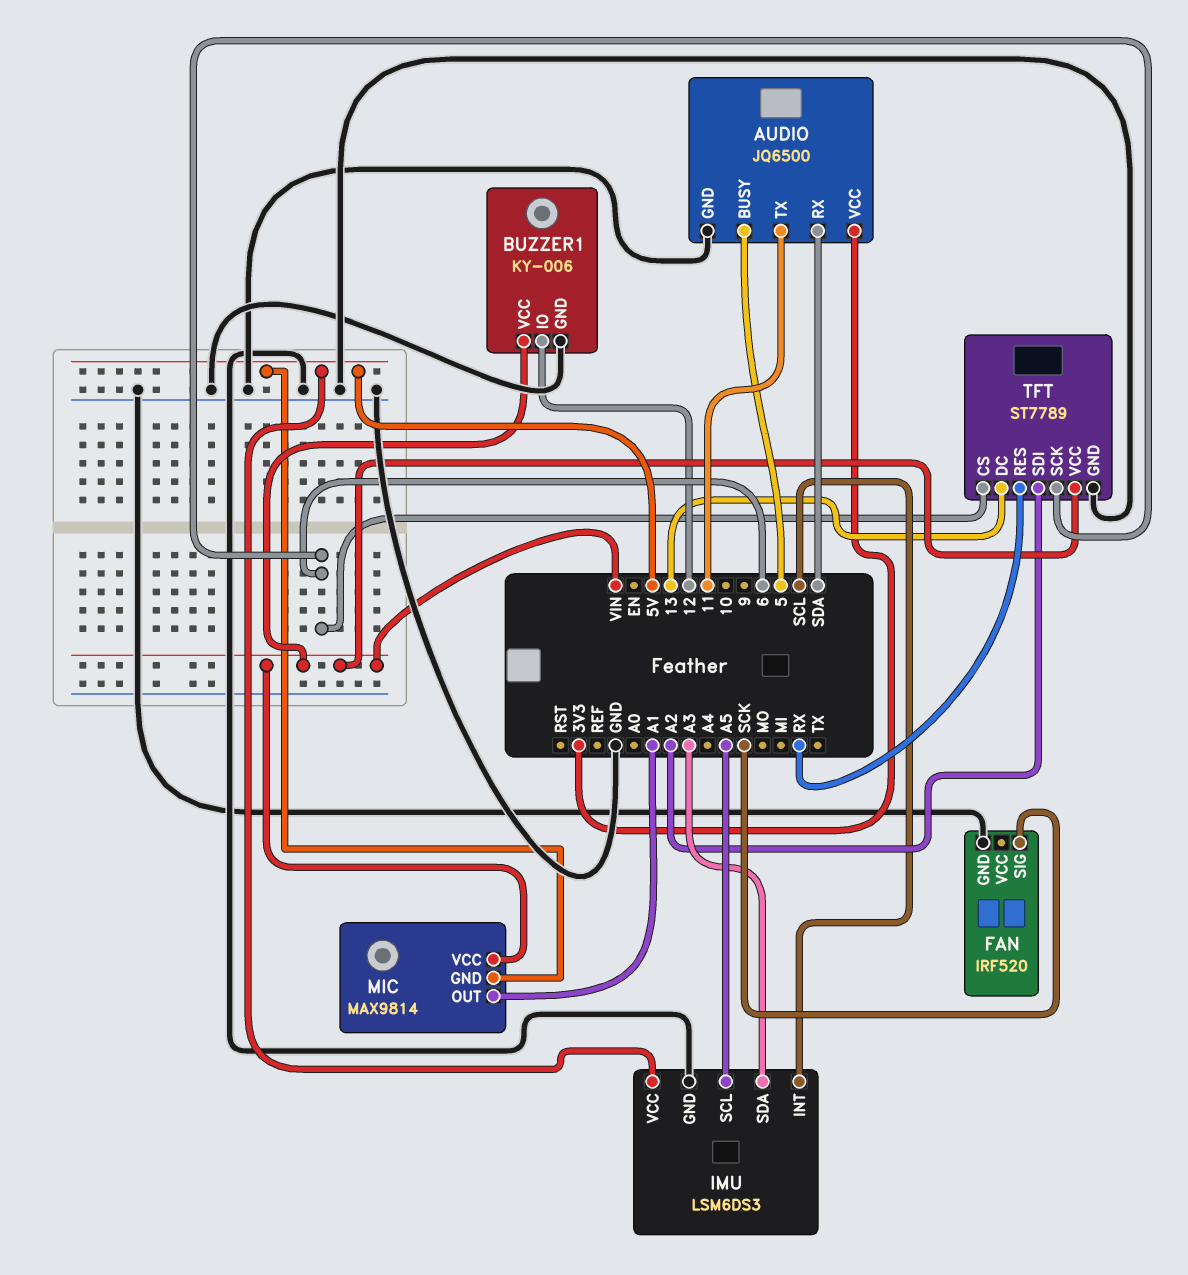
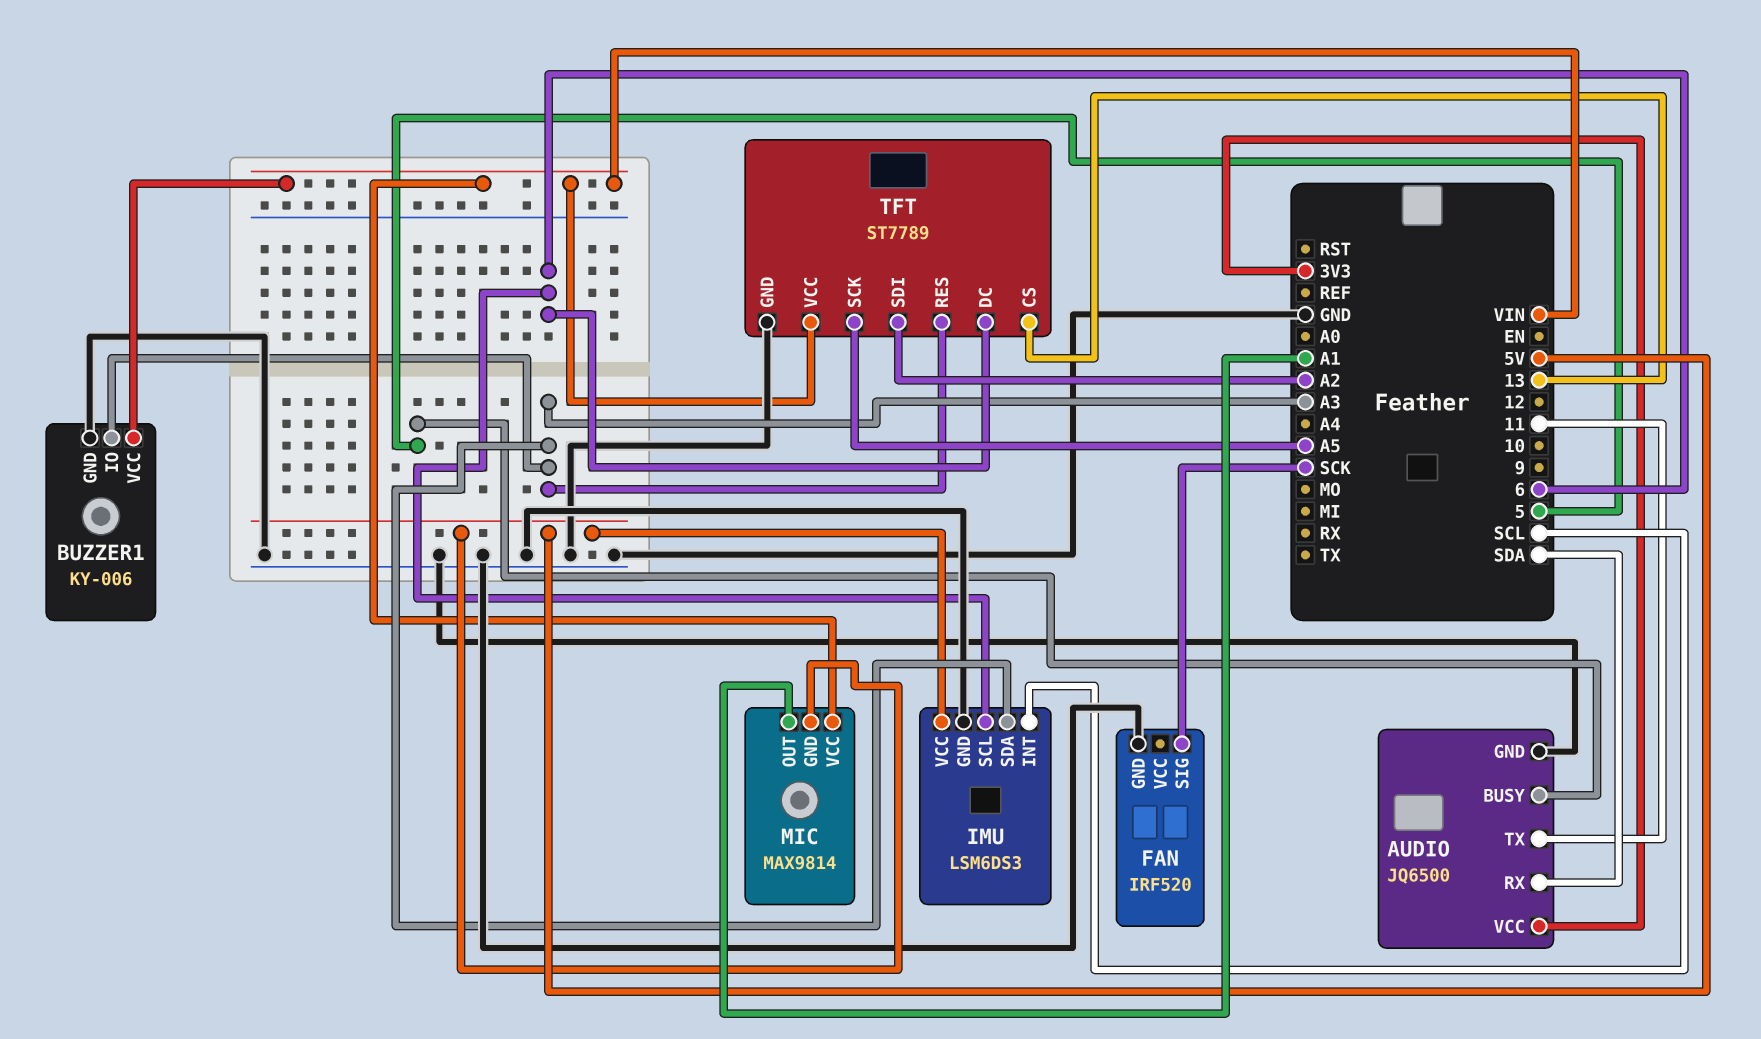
BUZZER1 pin IO: 12 -> A3
IMU pin SCL: A5 -> 6
TFT pin CS: 6 -> 13
TFT pin DC: 13 -> 6
TFT pin RES: RX -> A3
TFT pin SCK: 6 -> A5

